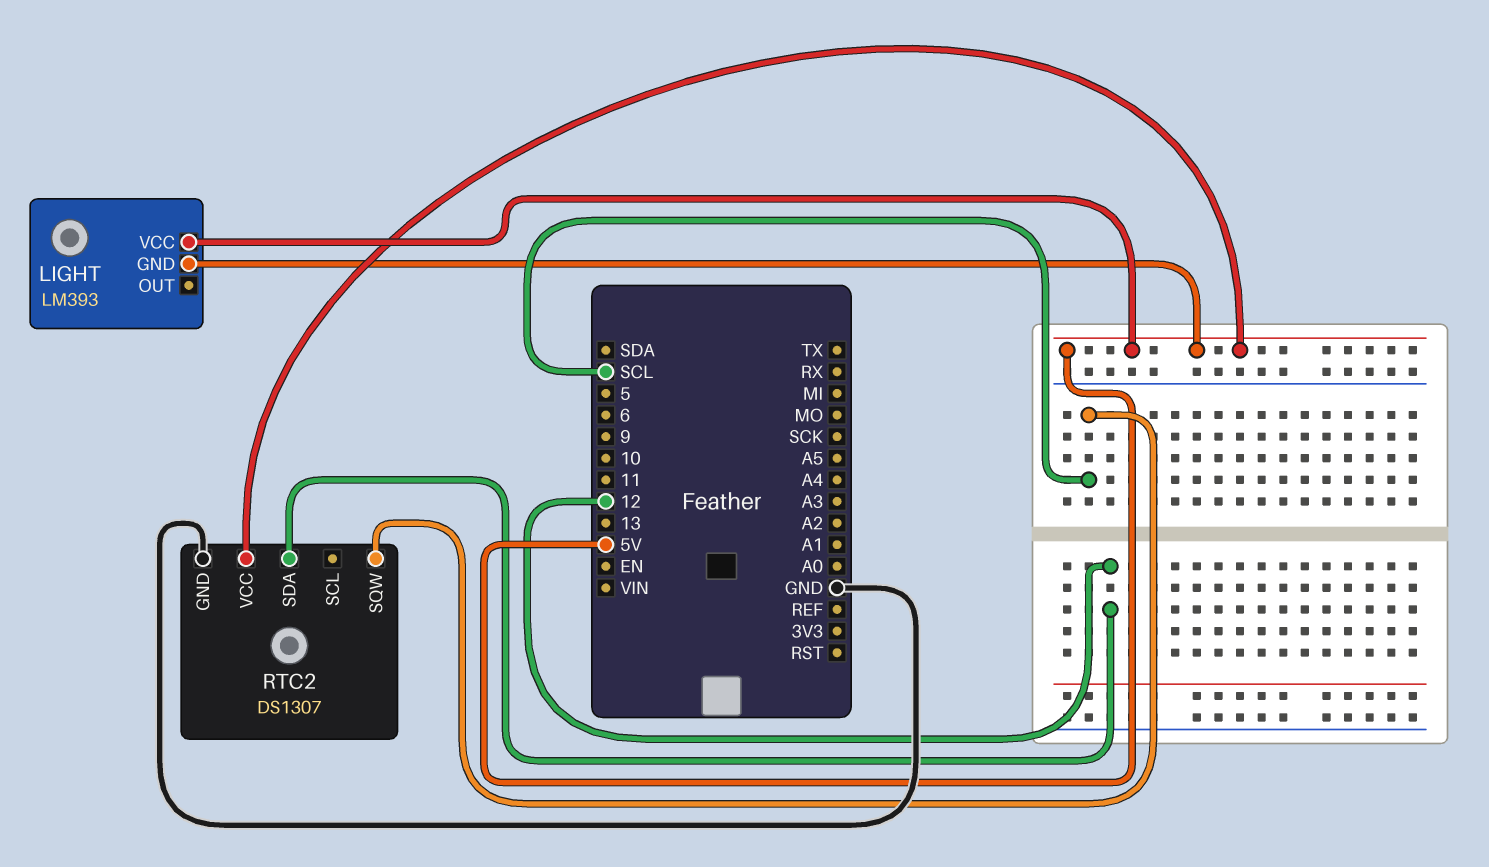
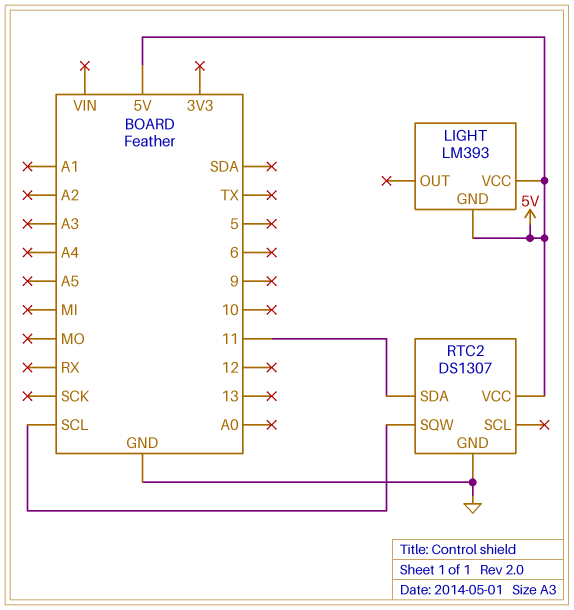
RTC2 pin SDA: 12 -> 11

